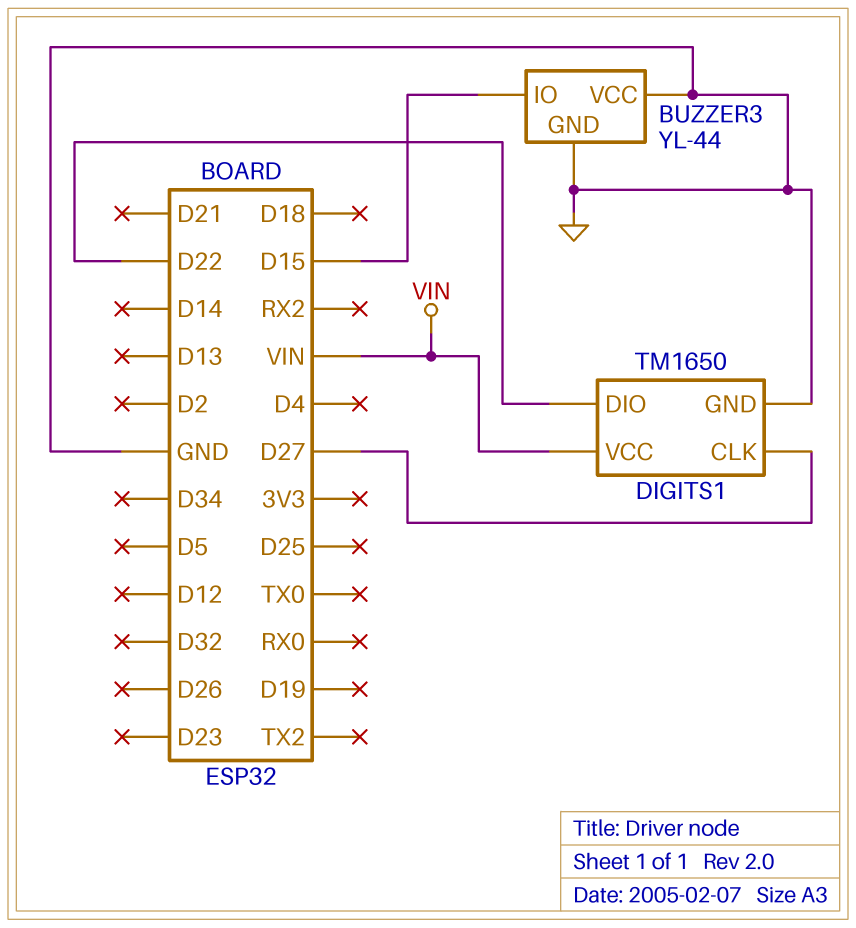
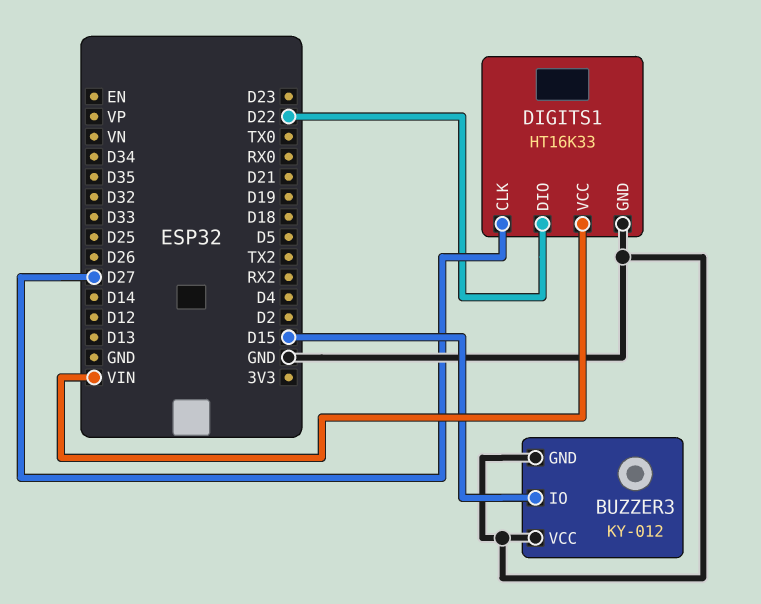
BUZZER3: YL-44 -> KY-012
DIGITS1: TM1650 -> HT16K33

